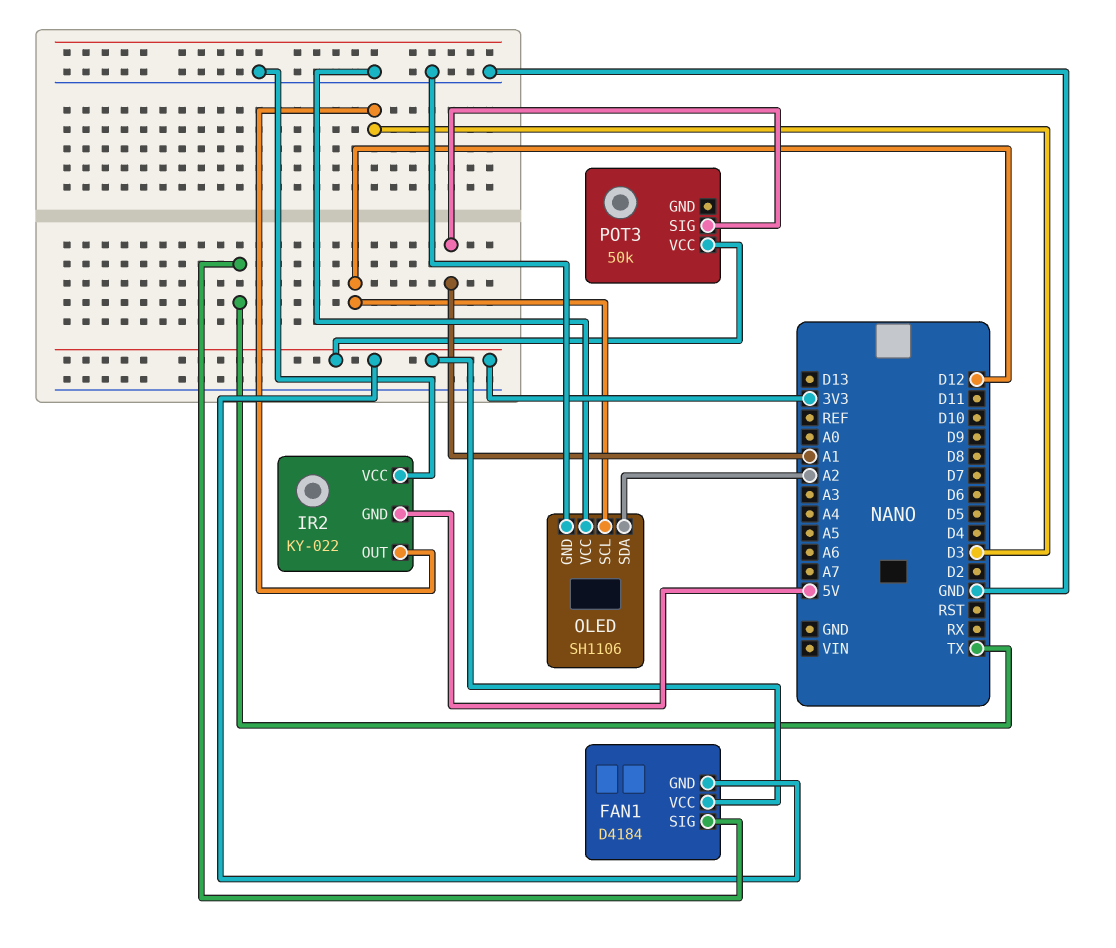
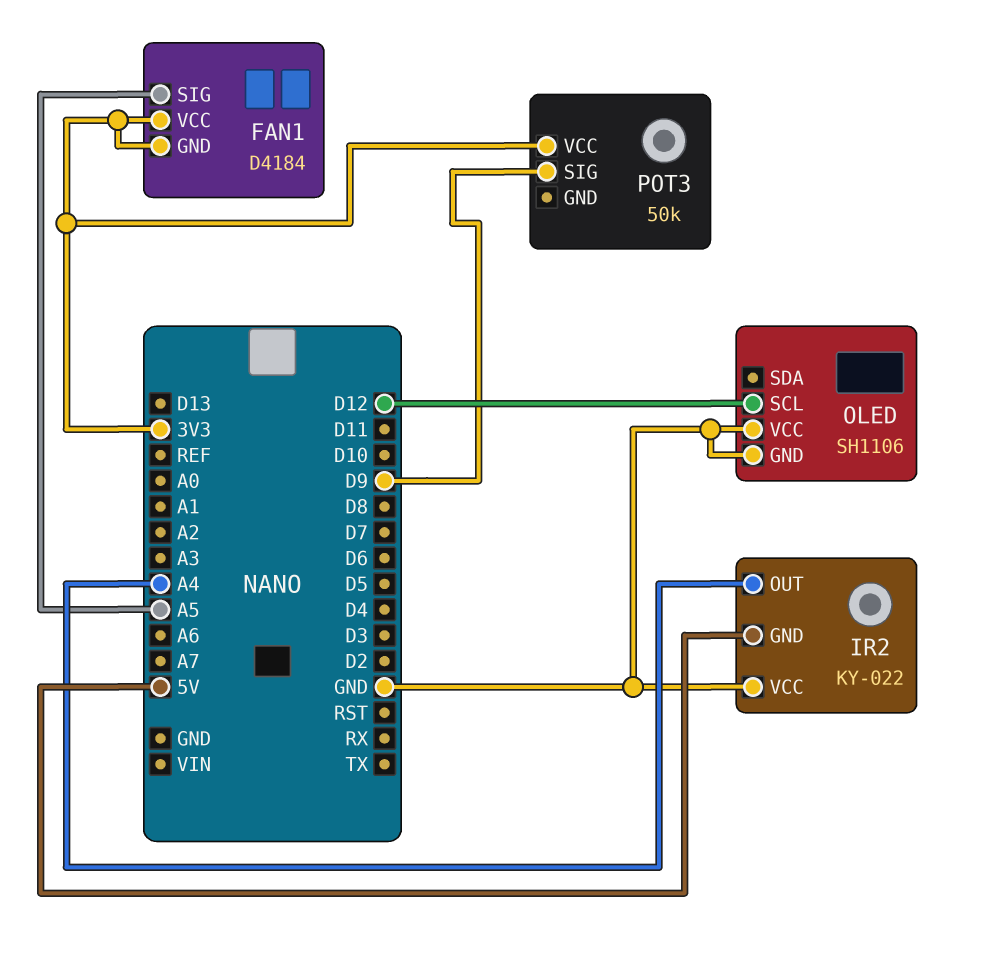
FAN1 pin SIG: TX -> A5
IR2 pin OUT: D3 -> A4
OLED pin SDA: A2 -> none
POT3 pin SIG: A1 -> D9

